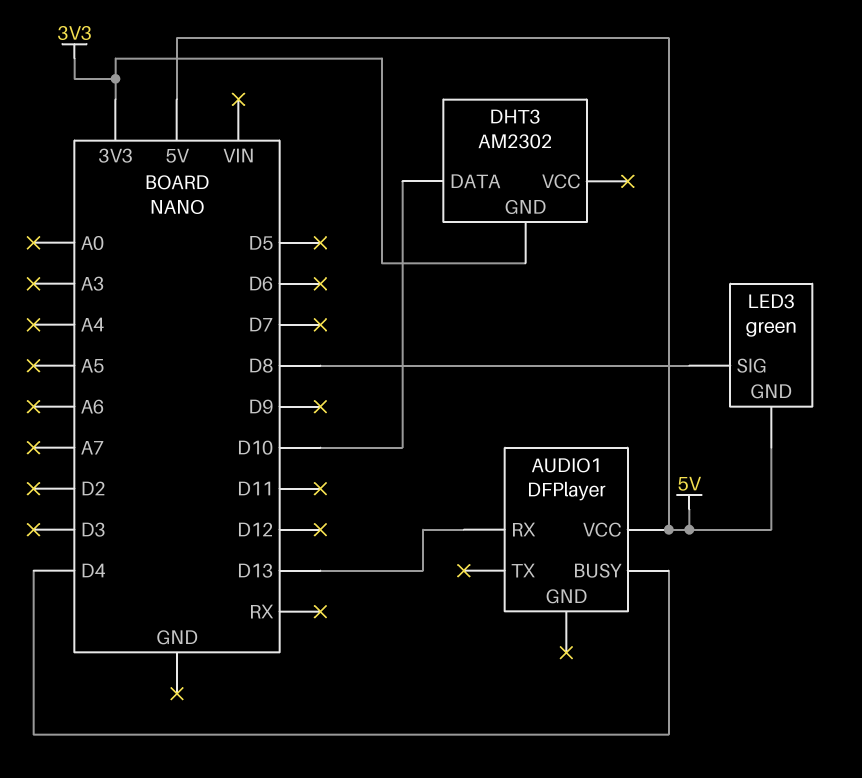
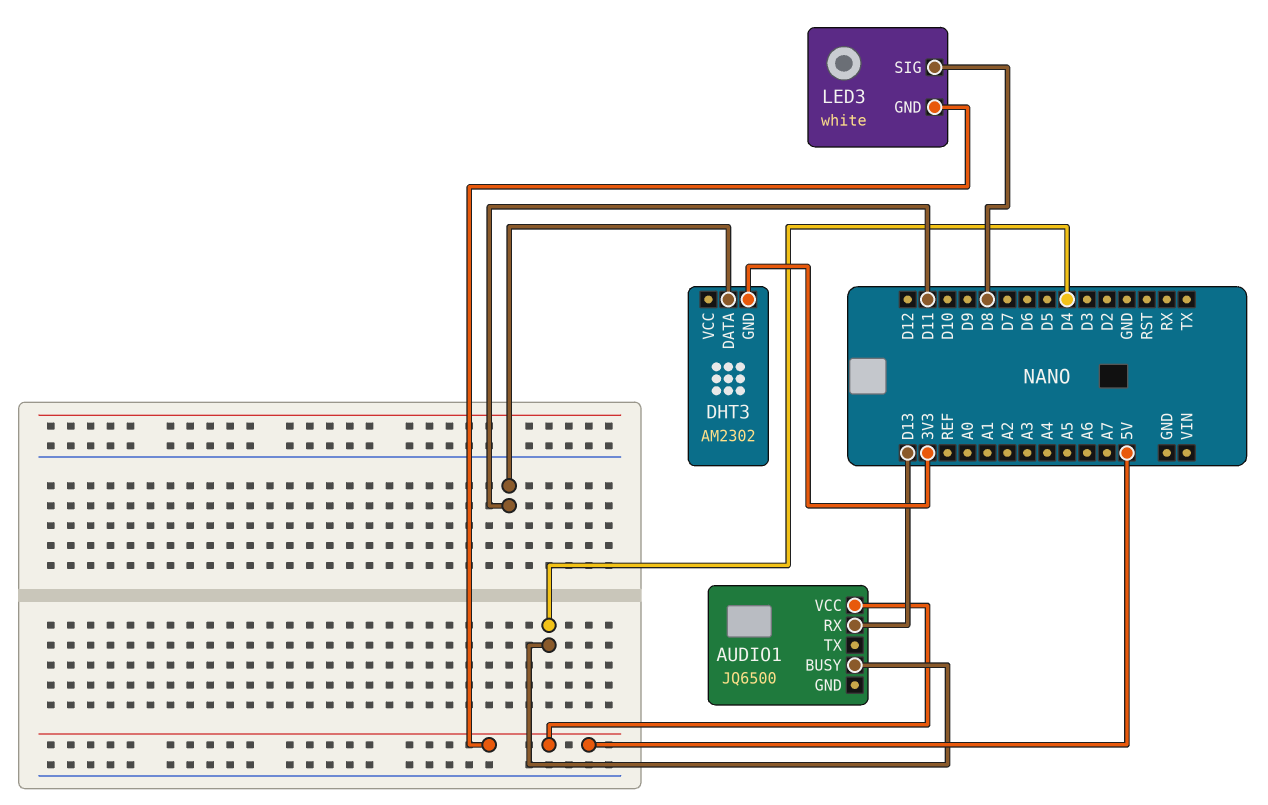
AUDIO1: DFPlayer -> JQ6500
DHT3 pin DATA: D10 -> D11
LED3: green -> white

